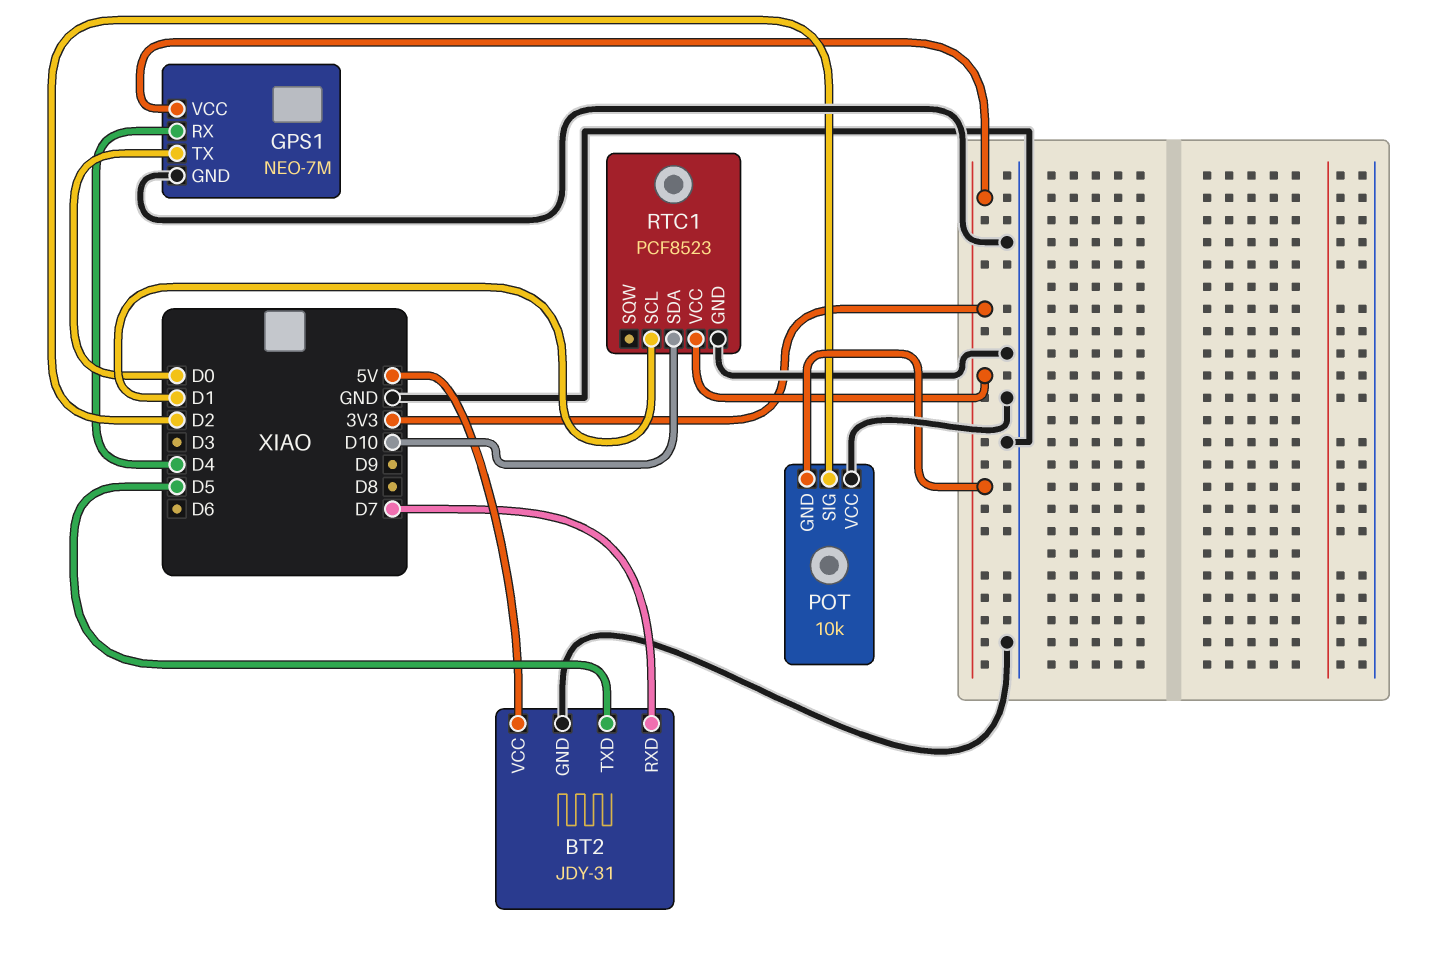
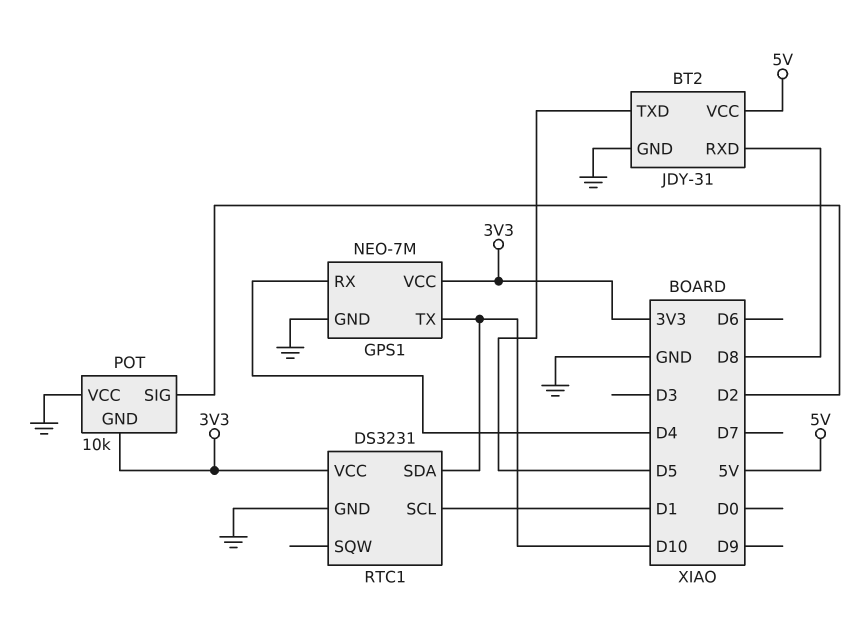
BT2 pin RXD: D7 -> D8
GPS1 pin TX: D0 -> D10
RTC1: PCF8523 -> DS3231

